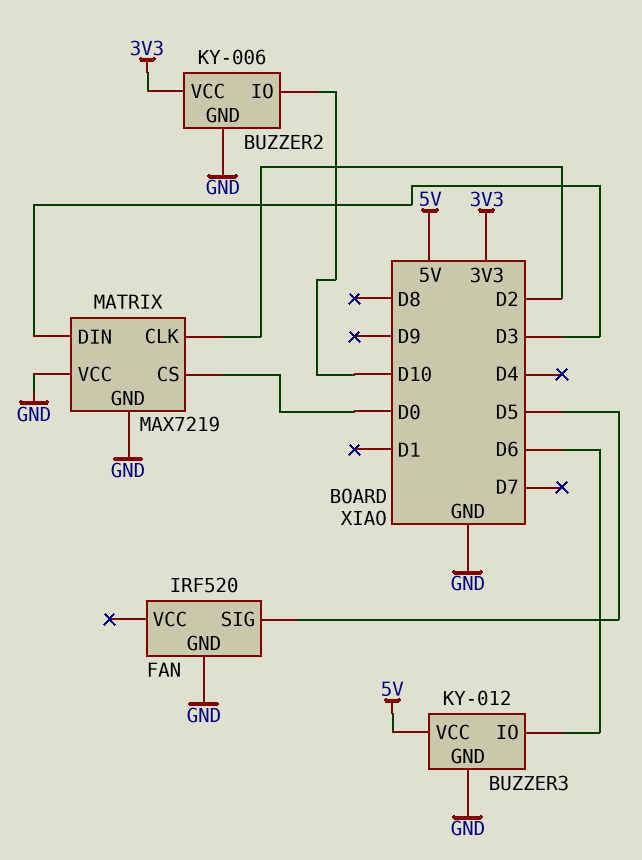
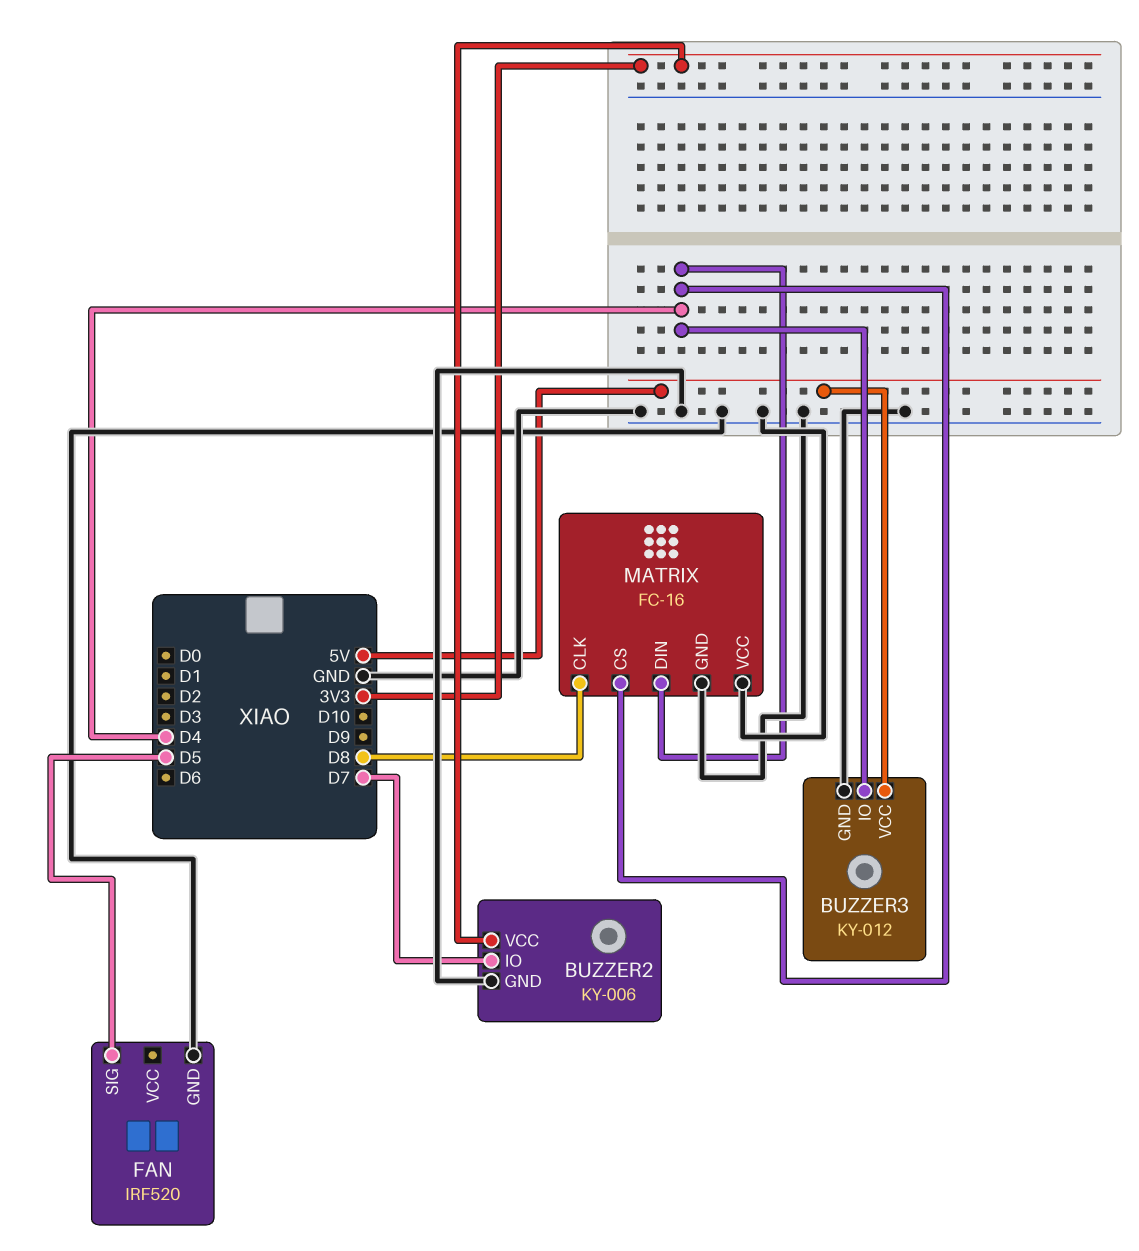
BUZZER2 pin IO: D10 -> D7
BUZZER3 pin IO: D6 -> D4
MATRIX: MAX7219 -> FC-16
MATRIX pin CLK: D2 -> D8
MATRIX pin CS: D0 -> D4
MATRIX pin DIN: D3 -> D4

